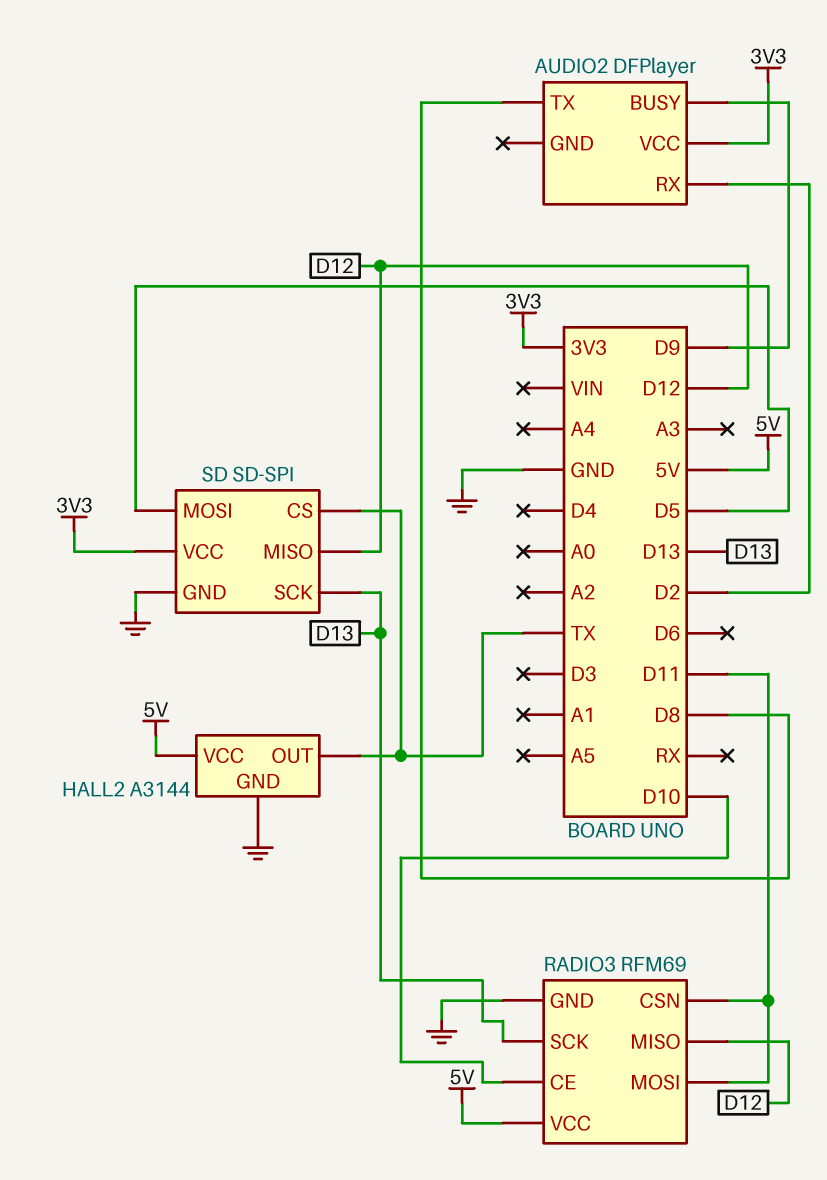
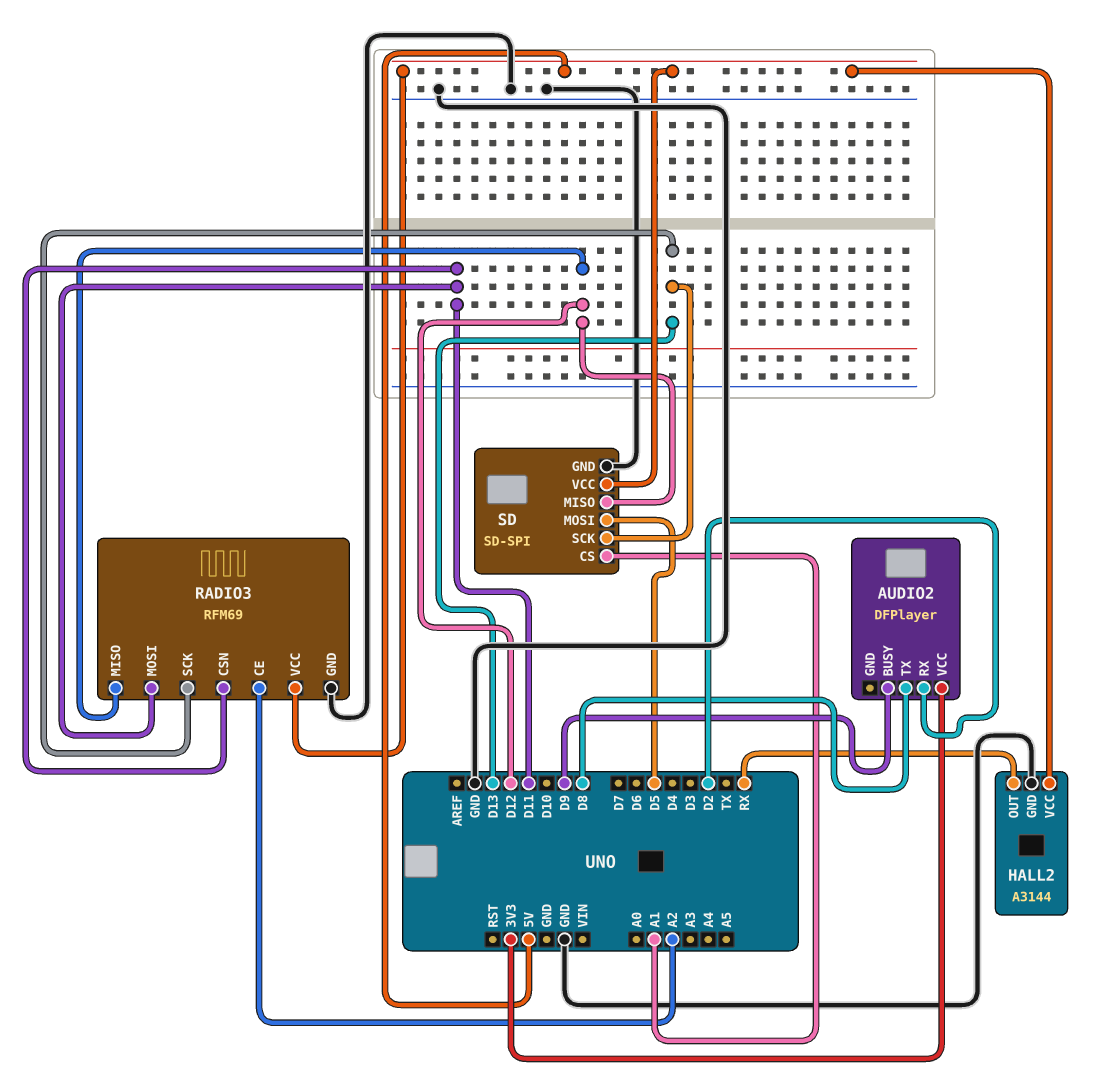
HALL2 pin OUT: TX -> RX
RADIO3 pin CE: D10 -> A2
SD pin CS: TX -> A1
SD pin VCC: 3V3 -> 5V

